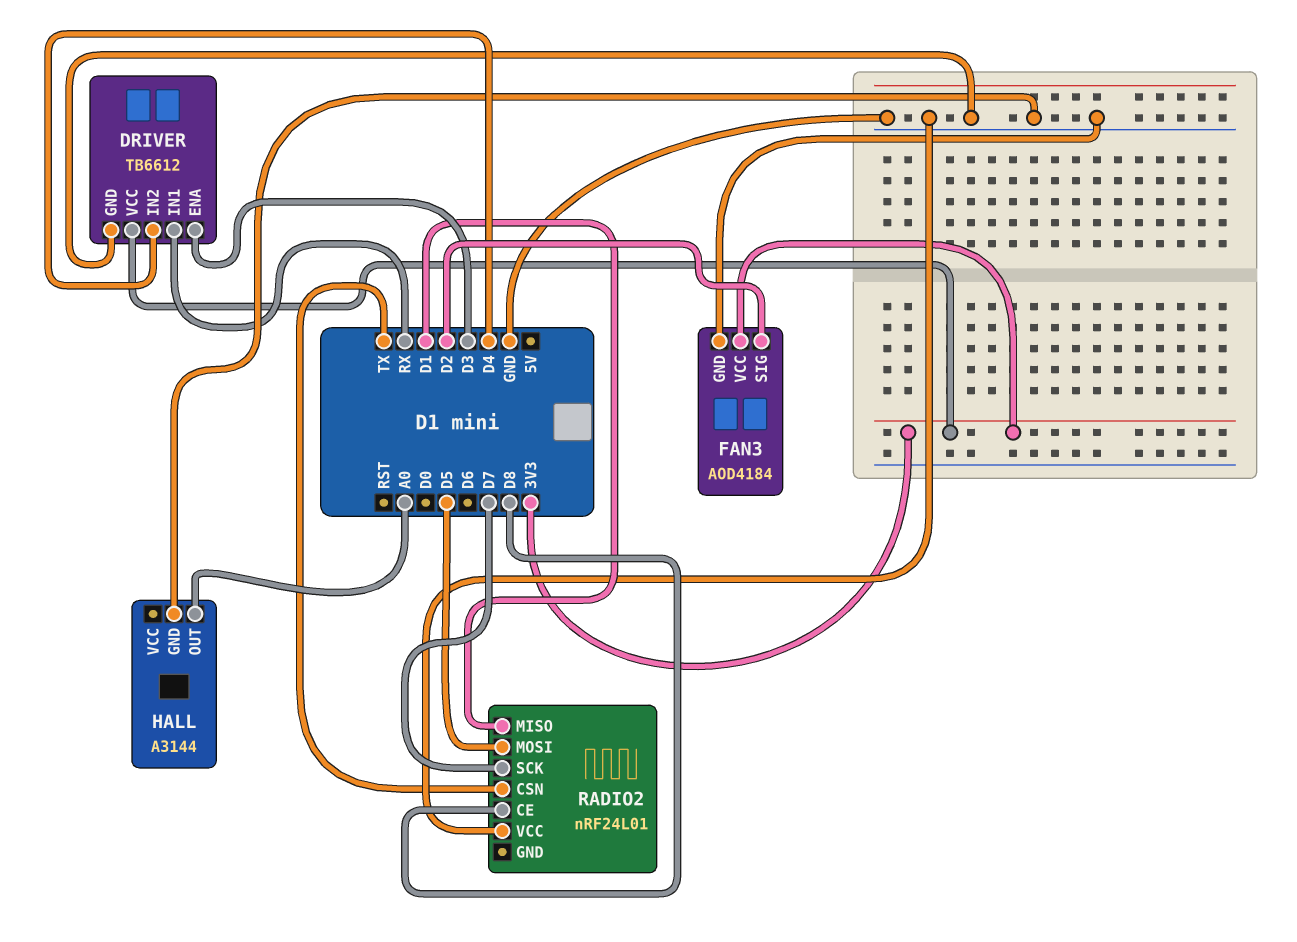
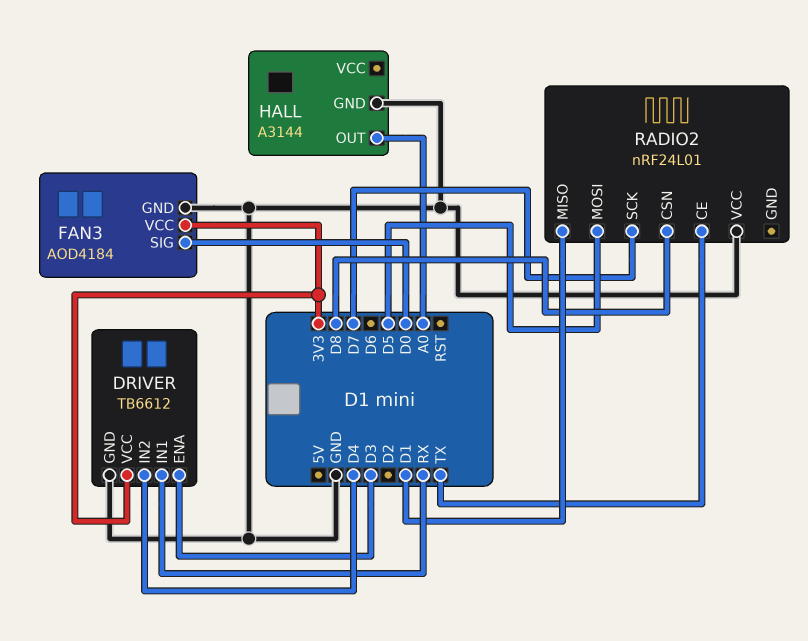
FAN3 pin SIG: D2 -> D0
RADIO2 pin CE: D8 -> TX
RADIO2 pin CSN: TX -> D8

